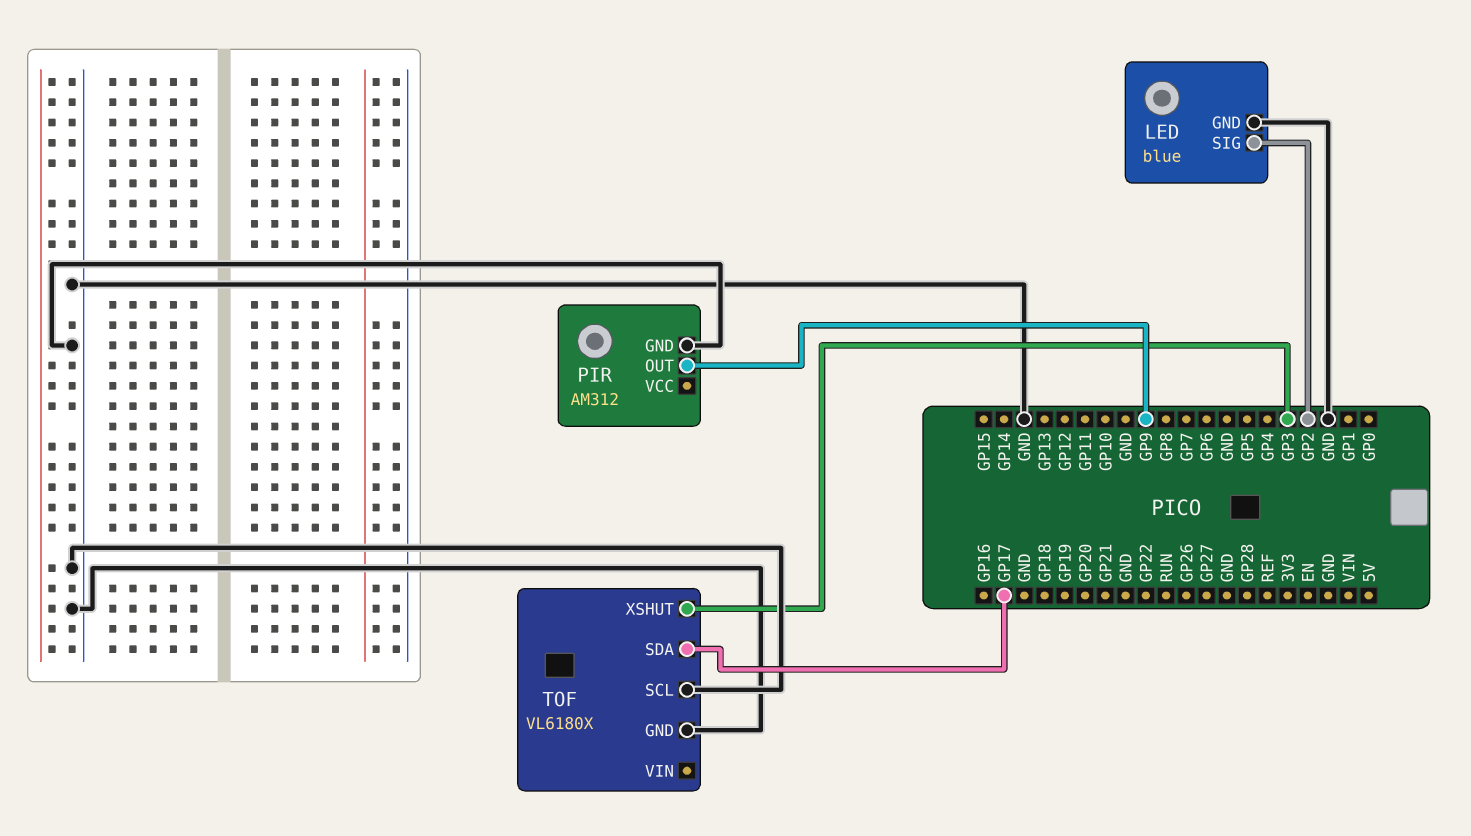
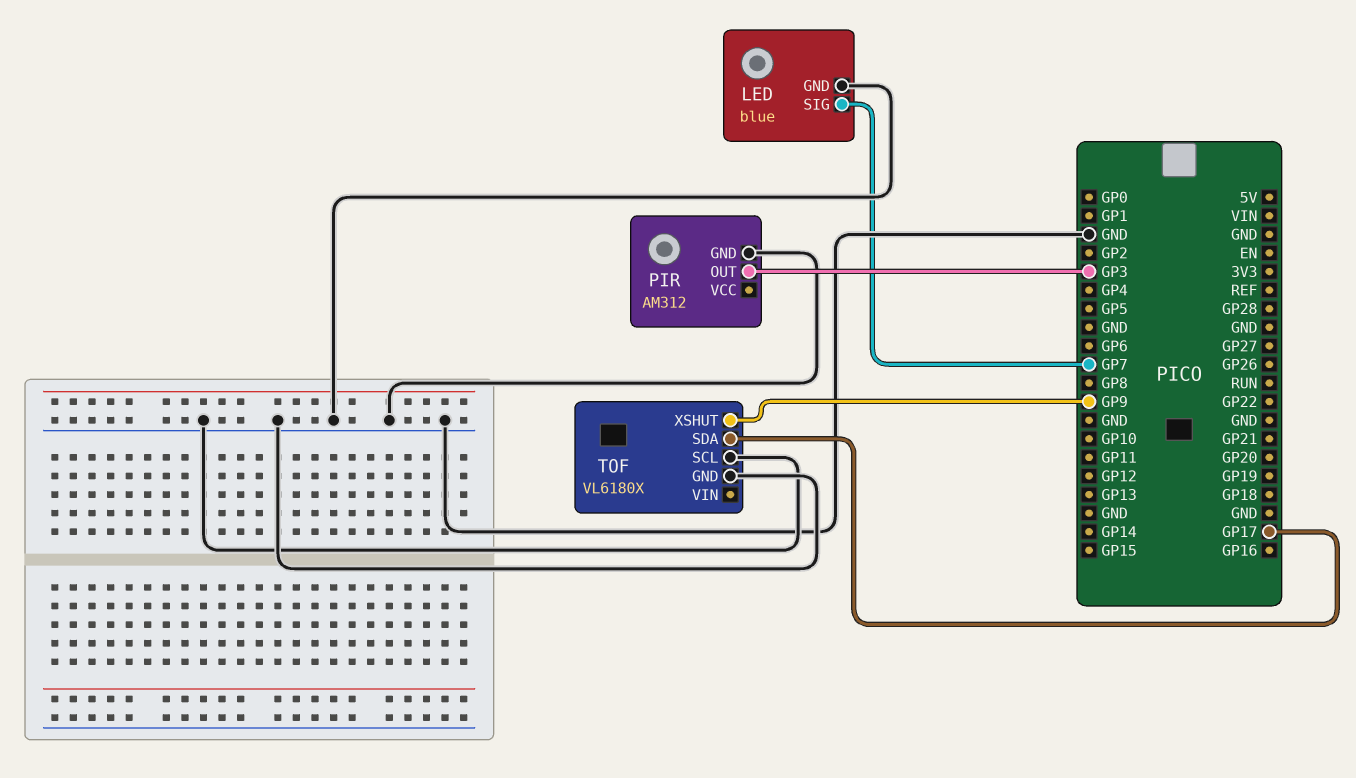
LED pin SIG: GP2 -> GP7
PIR pin OUT: GP9 -> GP3
TOF pin XSHUT: GP3 -> GP9

